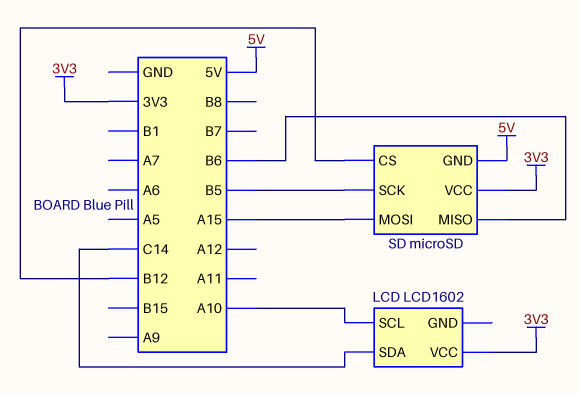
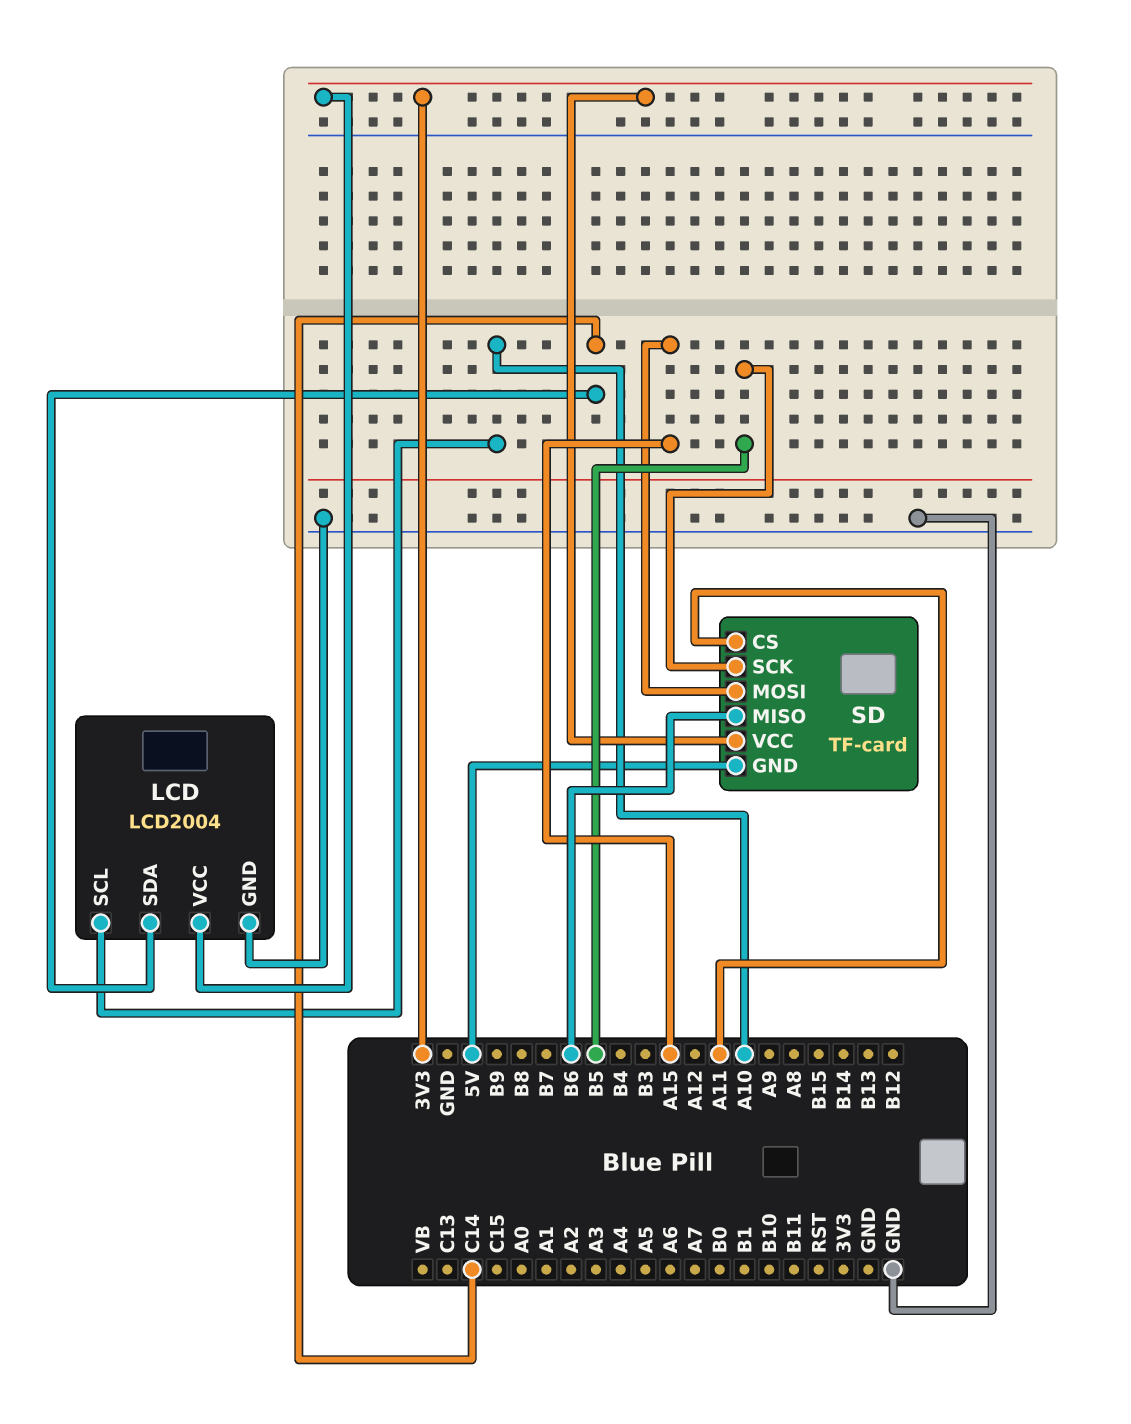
LCD: LCD1602 -> LCD2004
LCD pin GND: none -> GND
SD: microSD -> TF-card
SD pin CS: B12 -> A11

